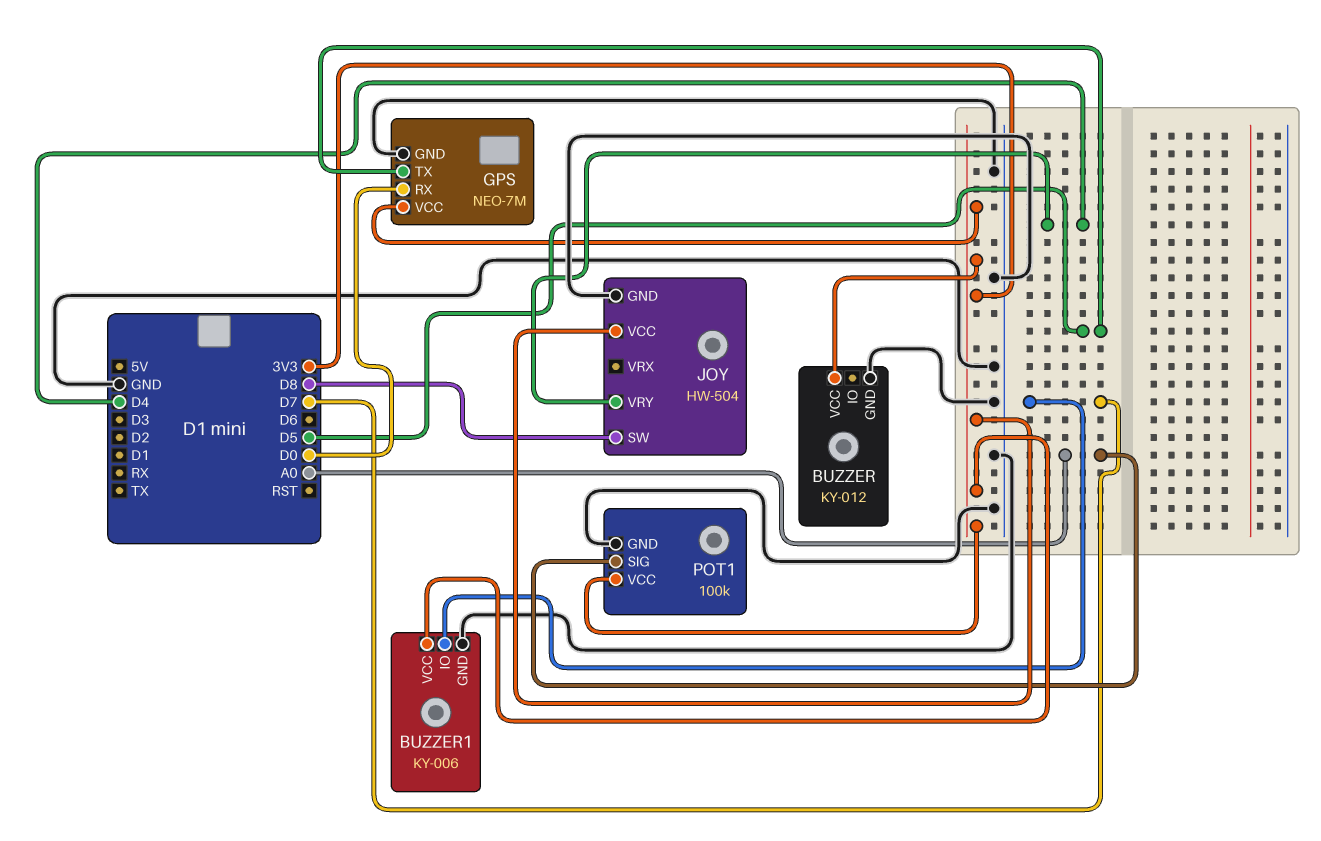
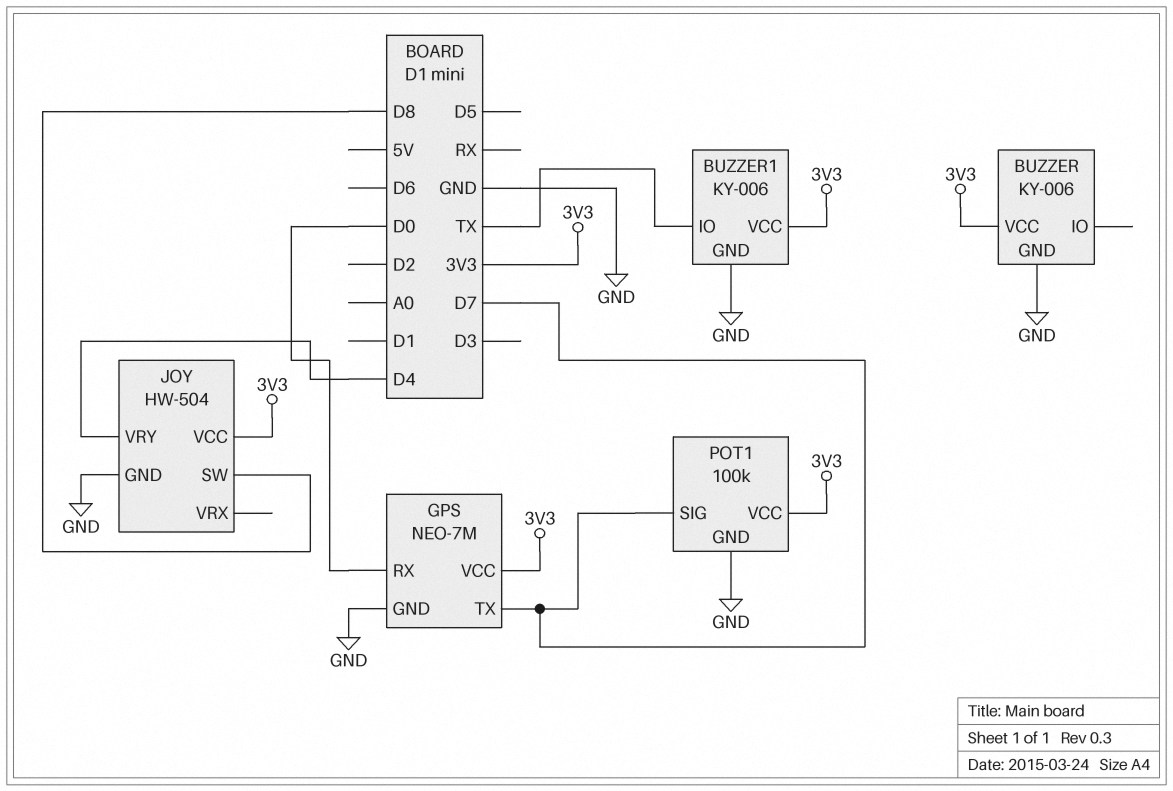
BUZZER: KY-012 -> KY-006
BUZZER1 pin IO: D7 -> TX
GPS pin TX: D5 -> D7
POT1 pin SIG: A0 -> D7

